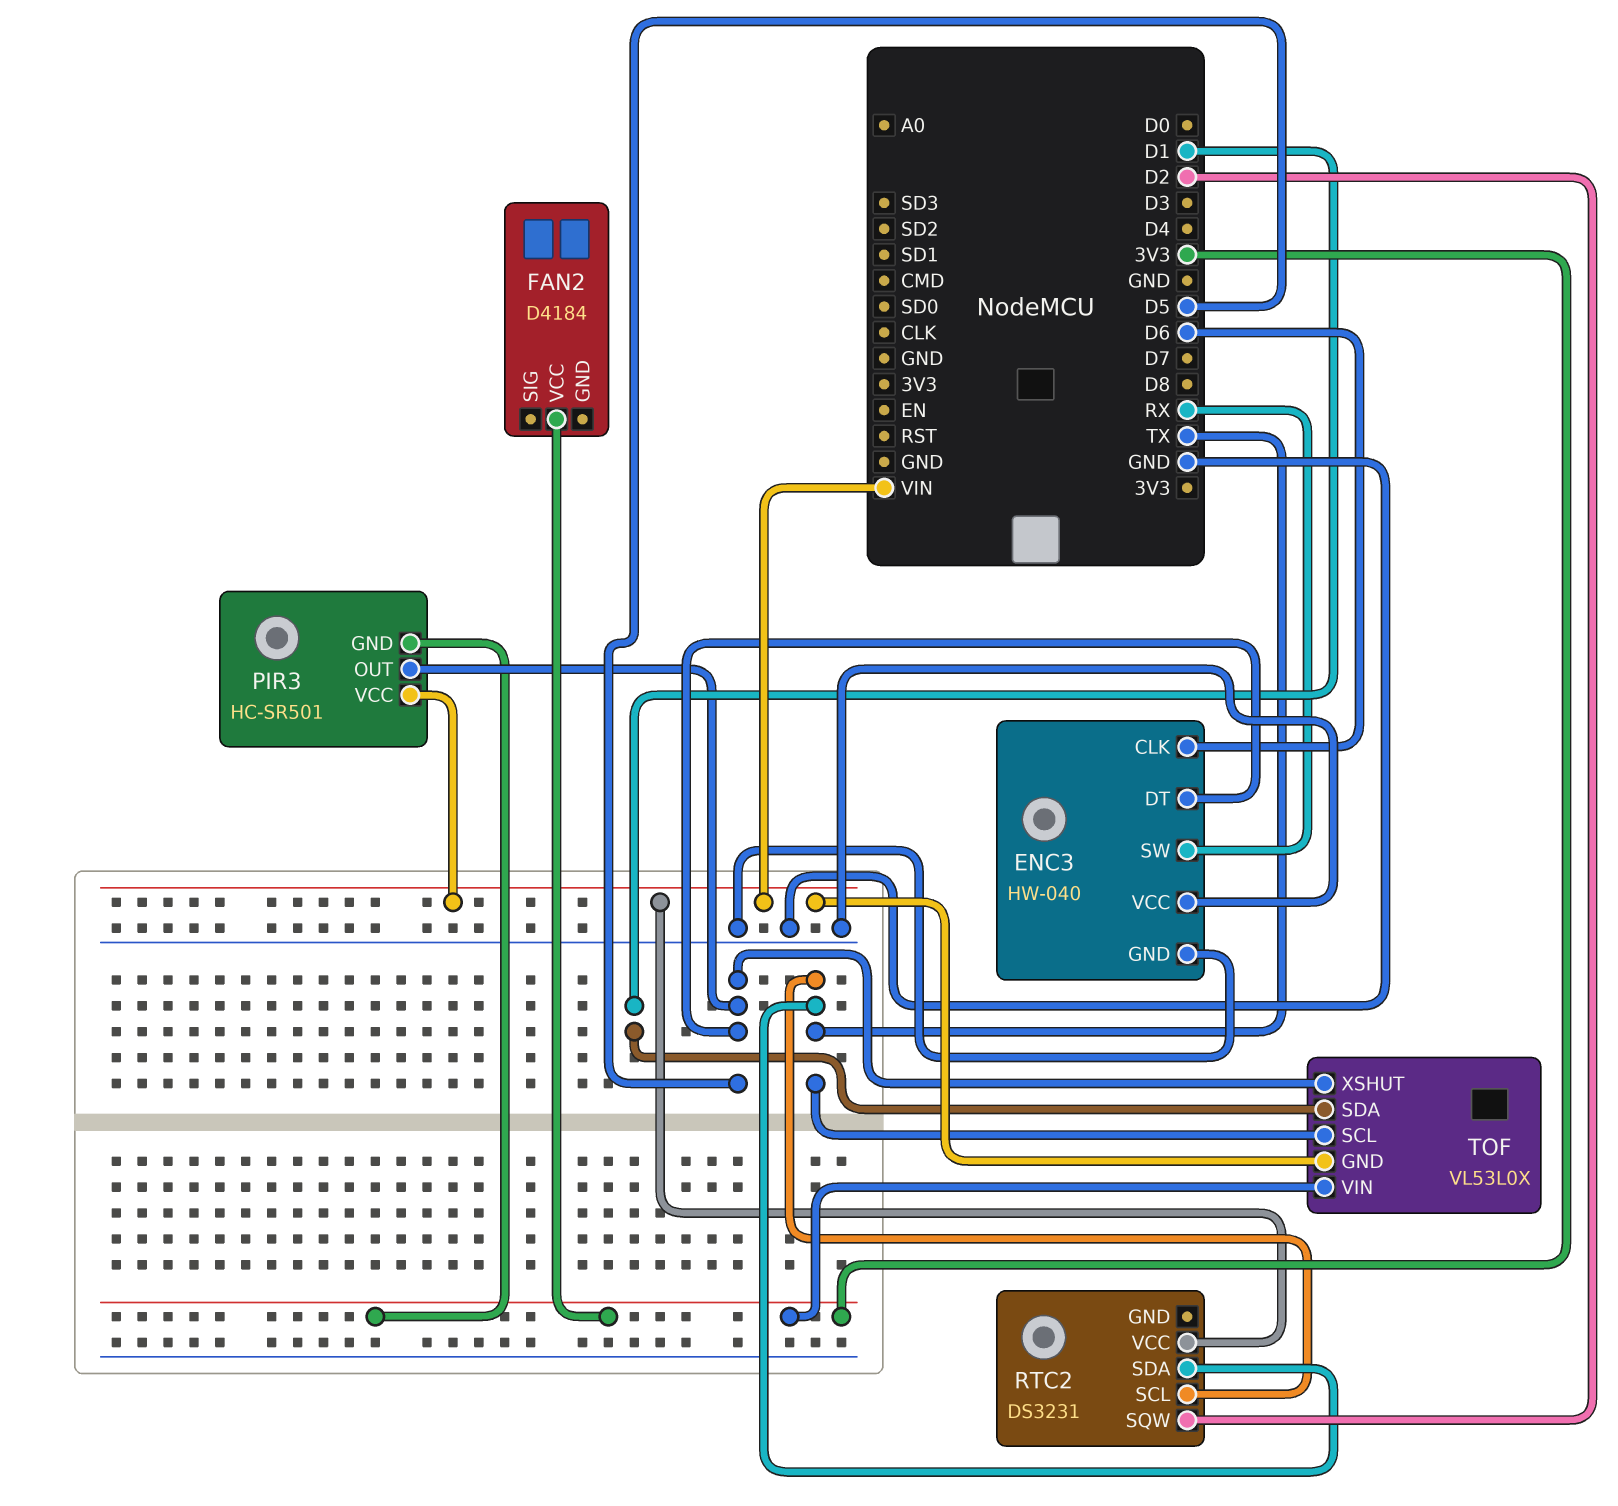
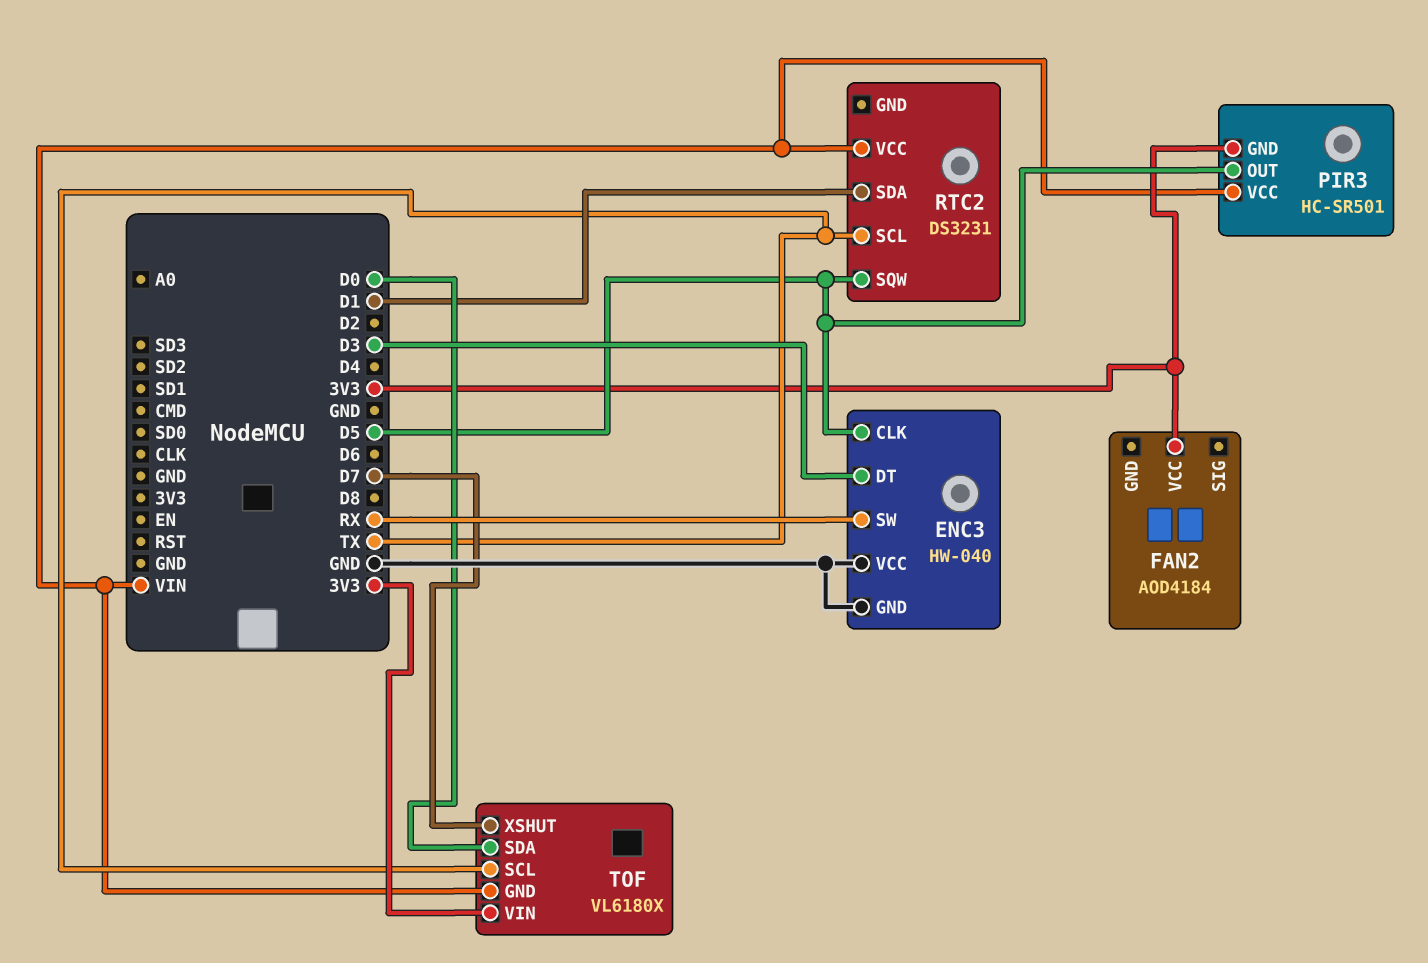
ENC3 pin CLK: D6 -> D5
ENC3 pin DT: D5 -> D3
FAN2: D4184 -> AOD4184
RTC2 pin SDA: TX -> D1
RTC2 pin SQW: D2 -> D5
TOF: VL53L0X -> VL6180X
TOF pin SDA: D1 -> D0
TOF pin XSHUT: D5 -> D7

